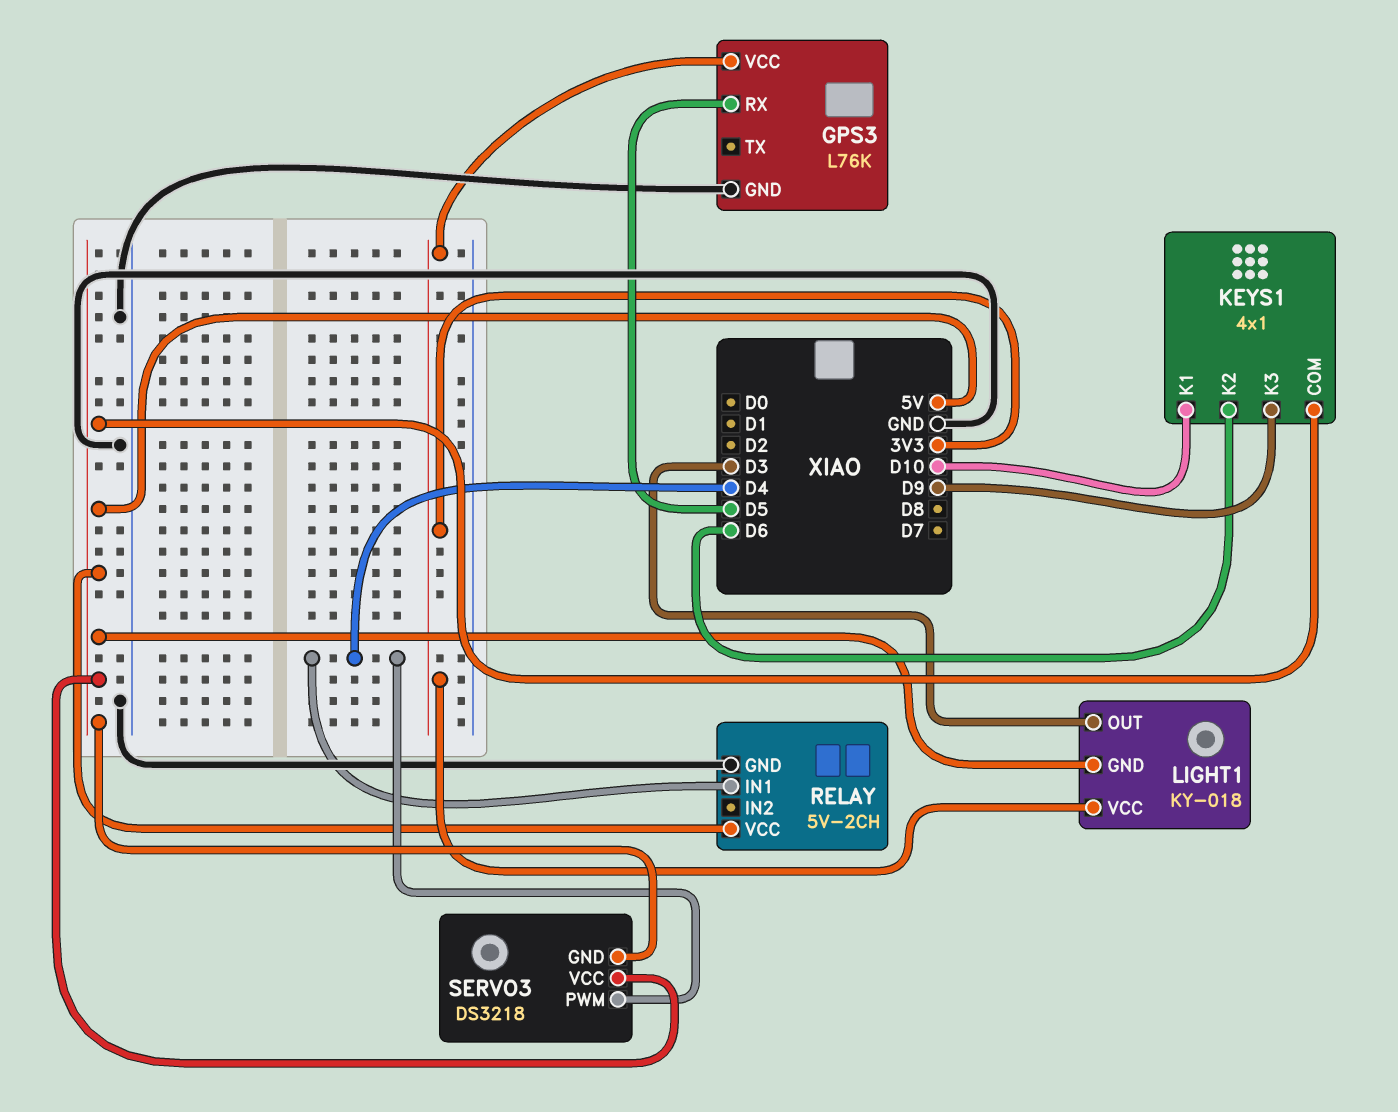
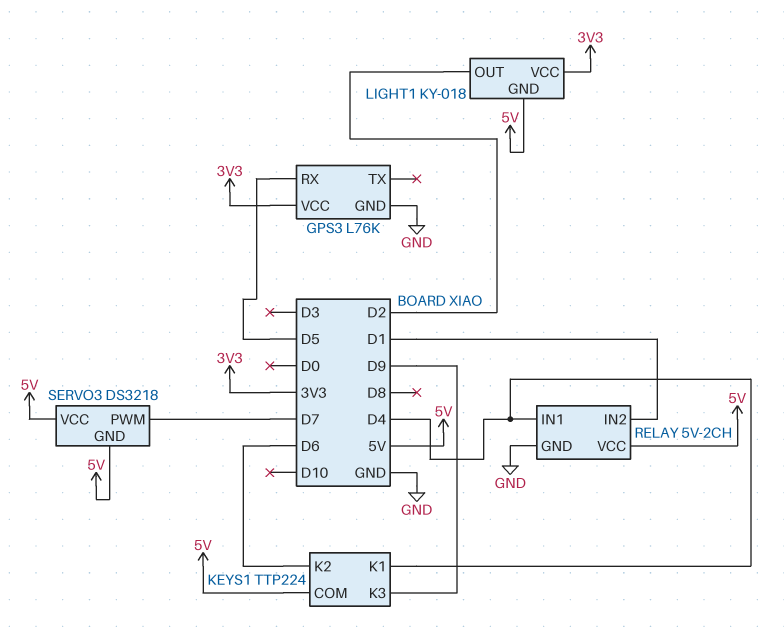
KEYS1: 4x1 -> TTP224
KEYS1 pin K1: D10 -> D4
LIGHT1 pin OUT: D3 -> D2
RELAY pin IN2: none -> D1
SERVO3 pin PWM: D4 -> D7

